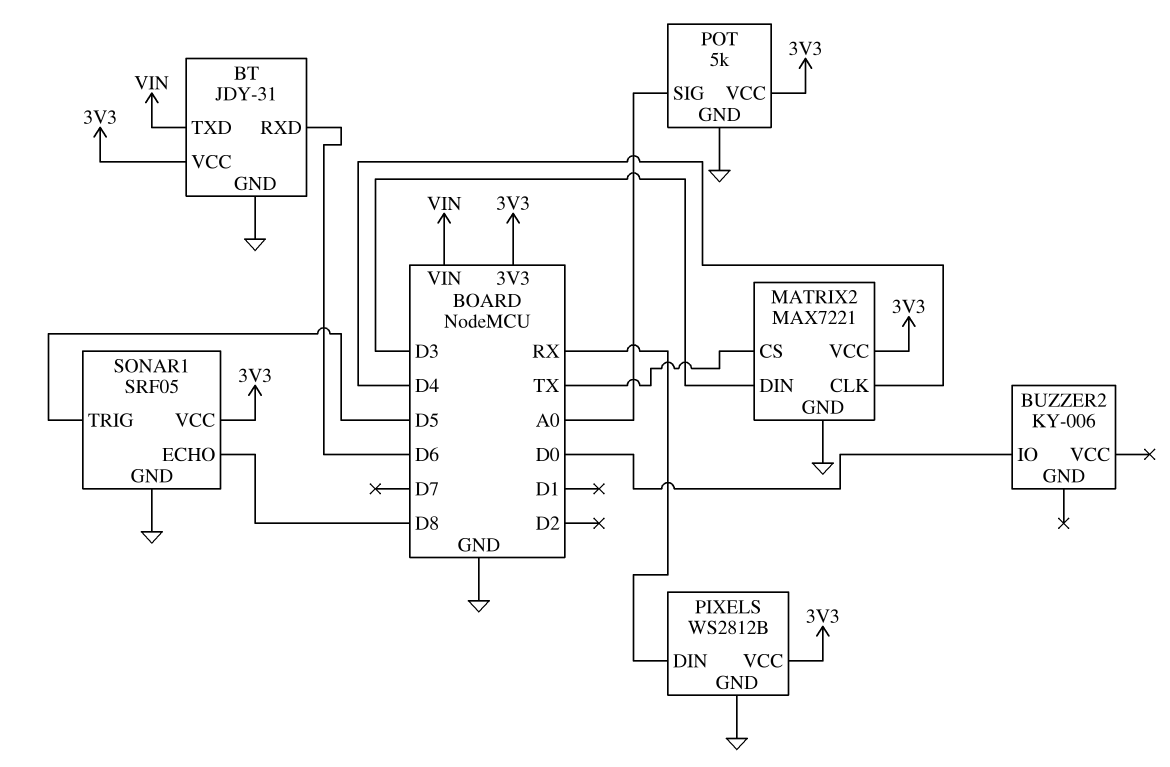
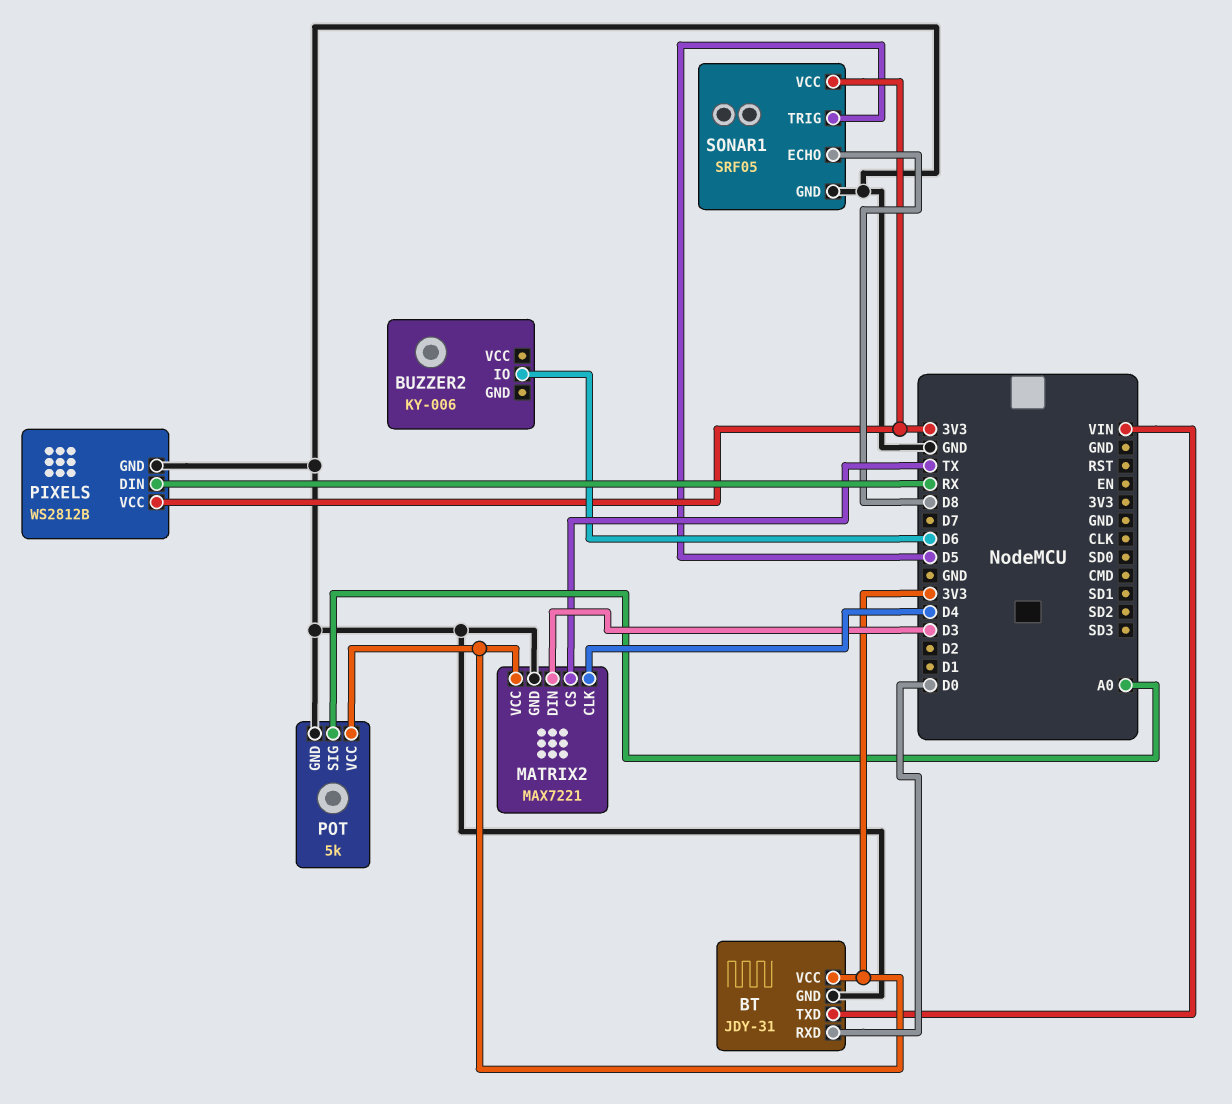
BT pin RXD: D6 -> D0
BUZZER2 pin IO: D0 -> D6

